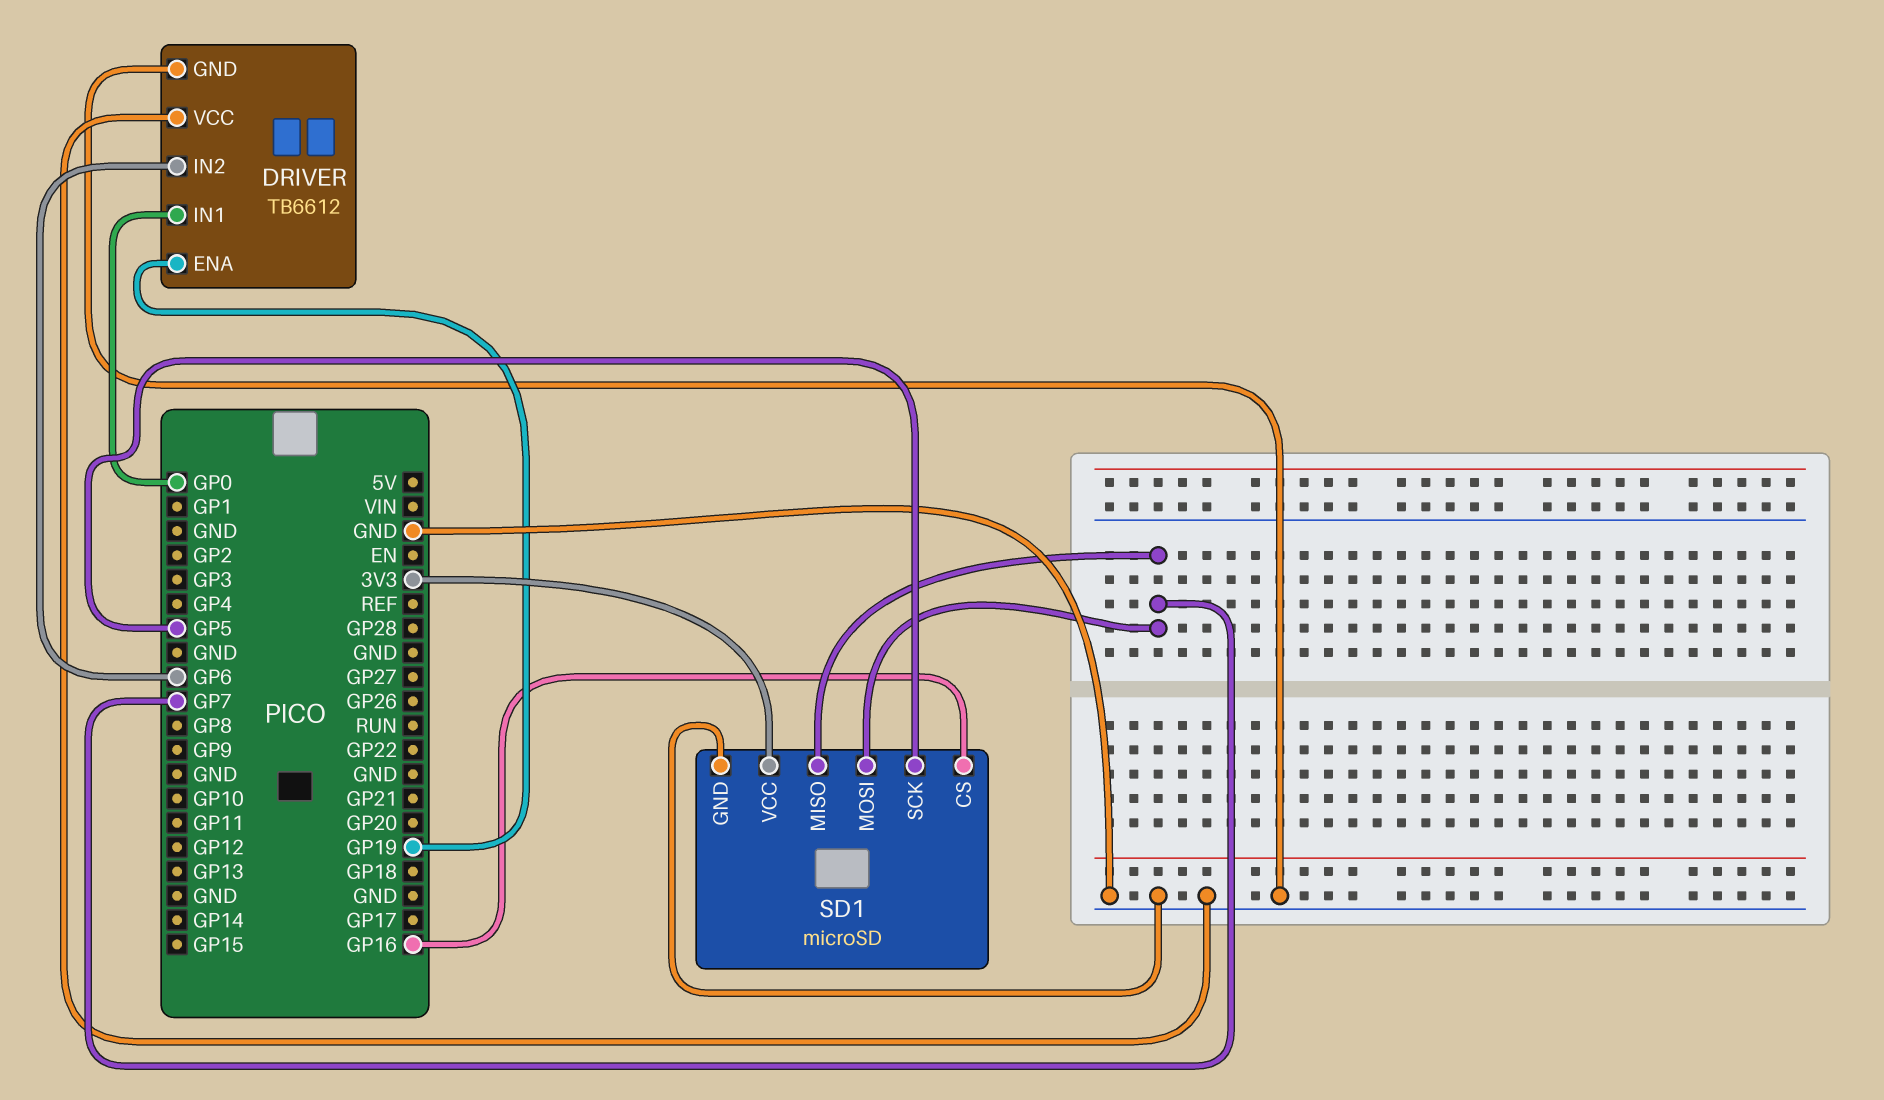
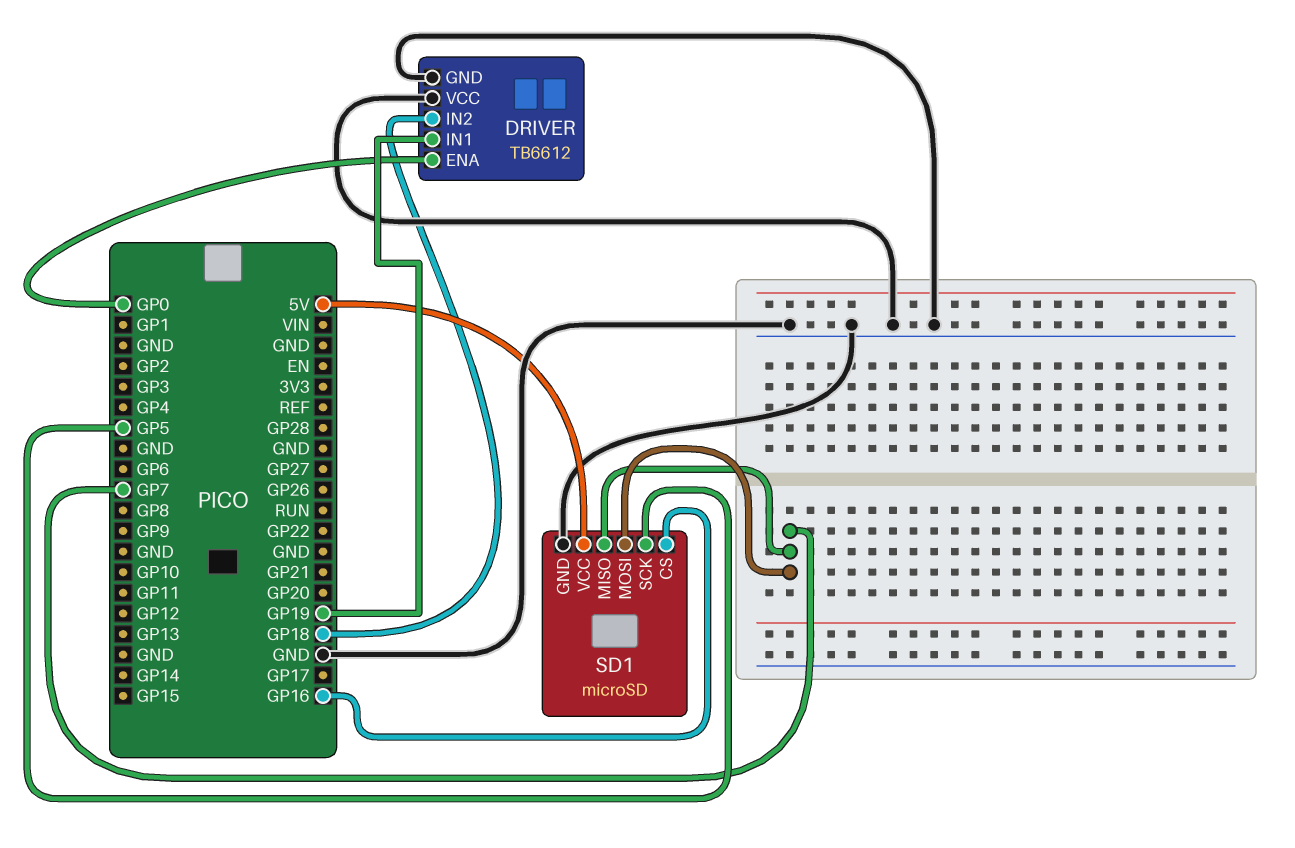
DRIVER pin ENA: GP19 -> GP0
DRIVER pin IN1: GP0 -> GP19
DRIVER pin IN2: GP6 -> GP18
SD1 pin VCC: 3V3 -> 5V

